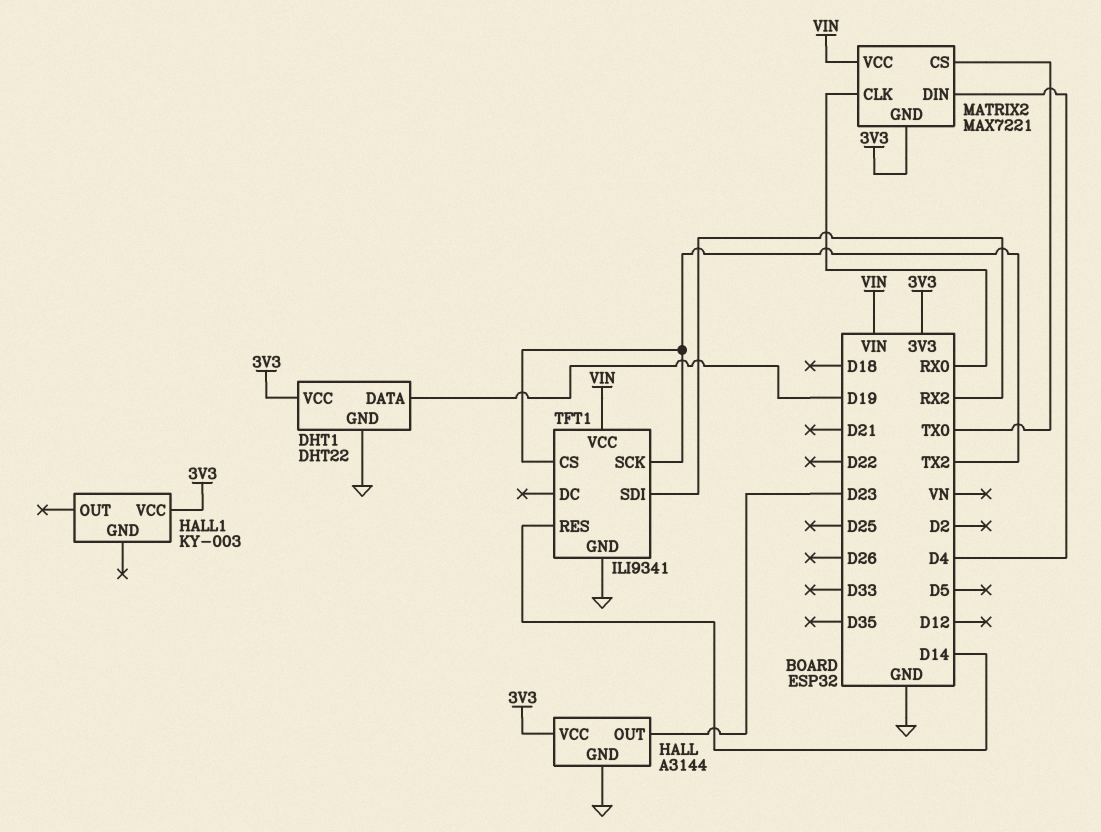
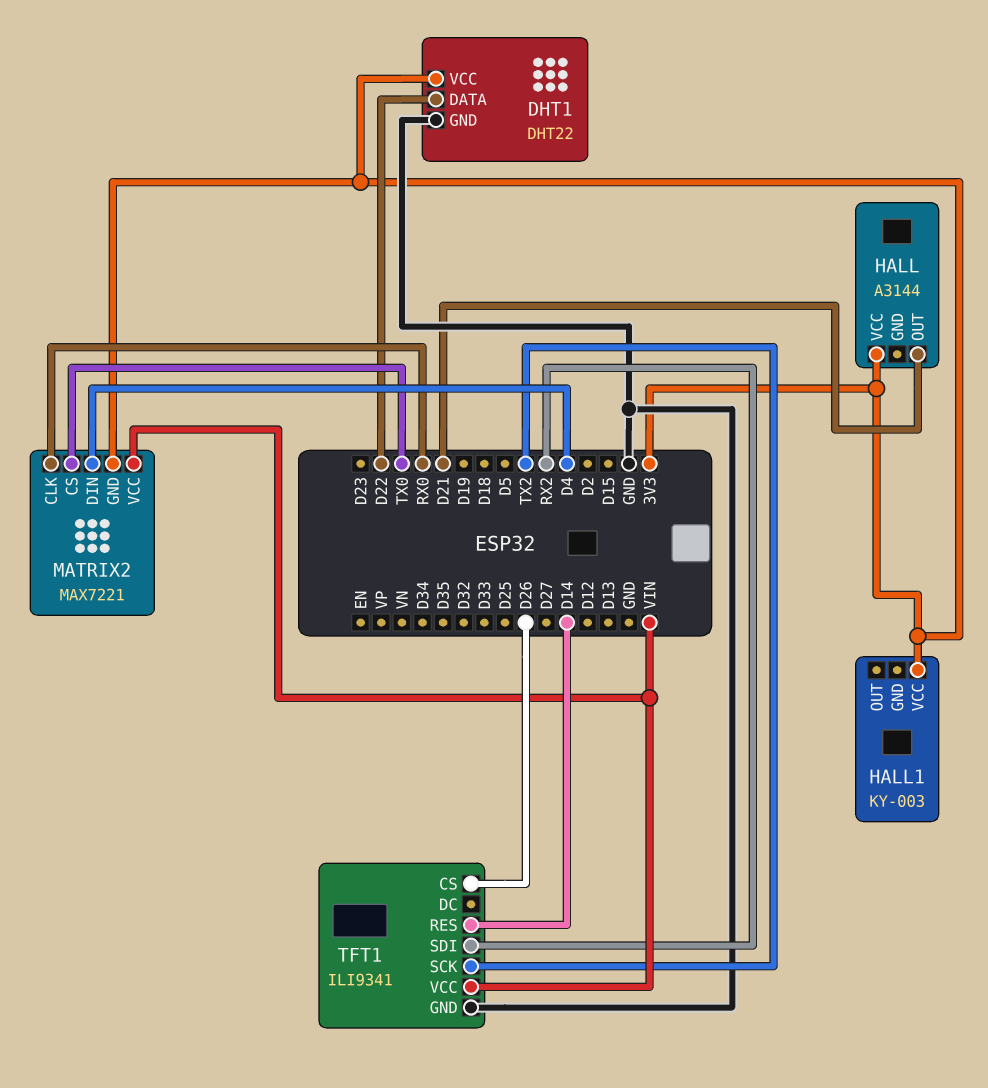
DHT1 pin DATA: D19 -> D22
HALL pin GND: GND -> none
HALL pin OUT: D23 -> D21
TFT1 pin CS: TX2 -> D26

